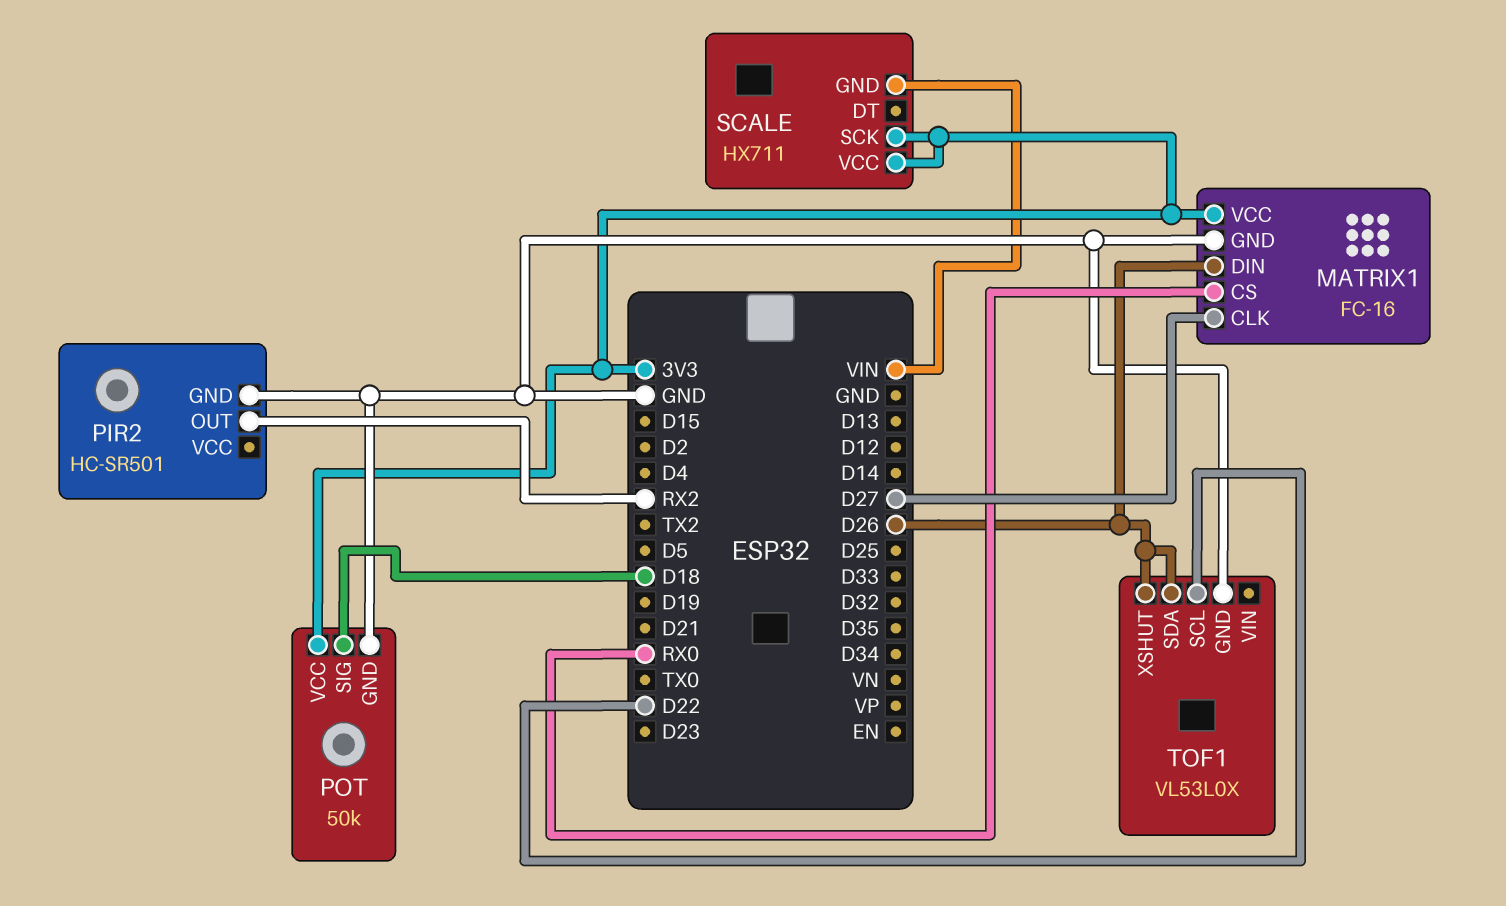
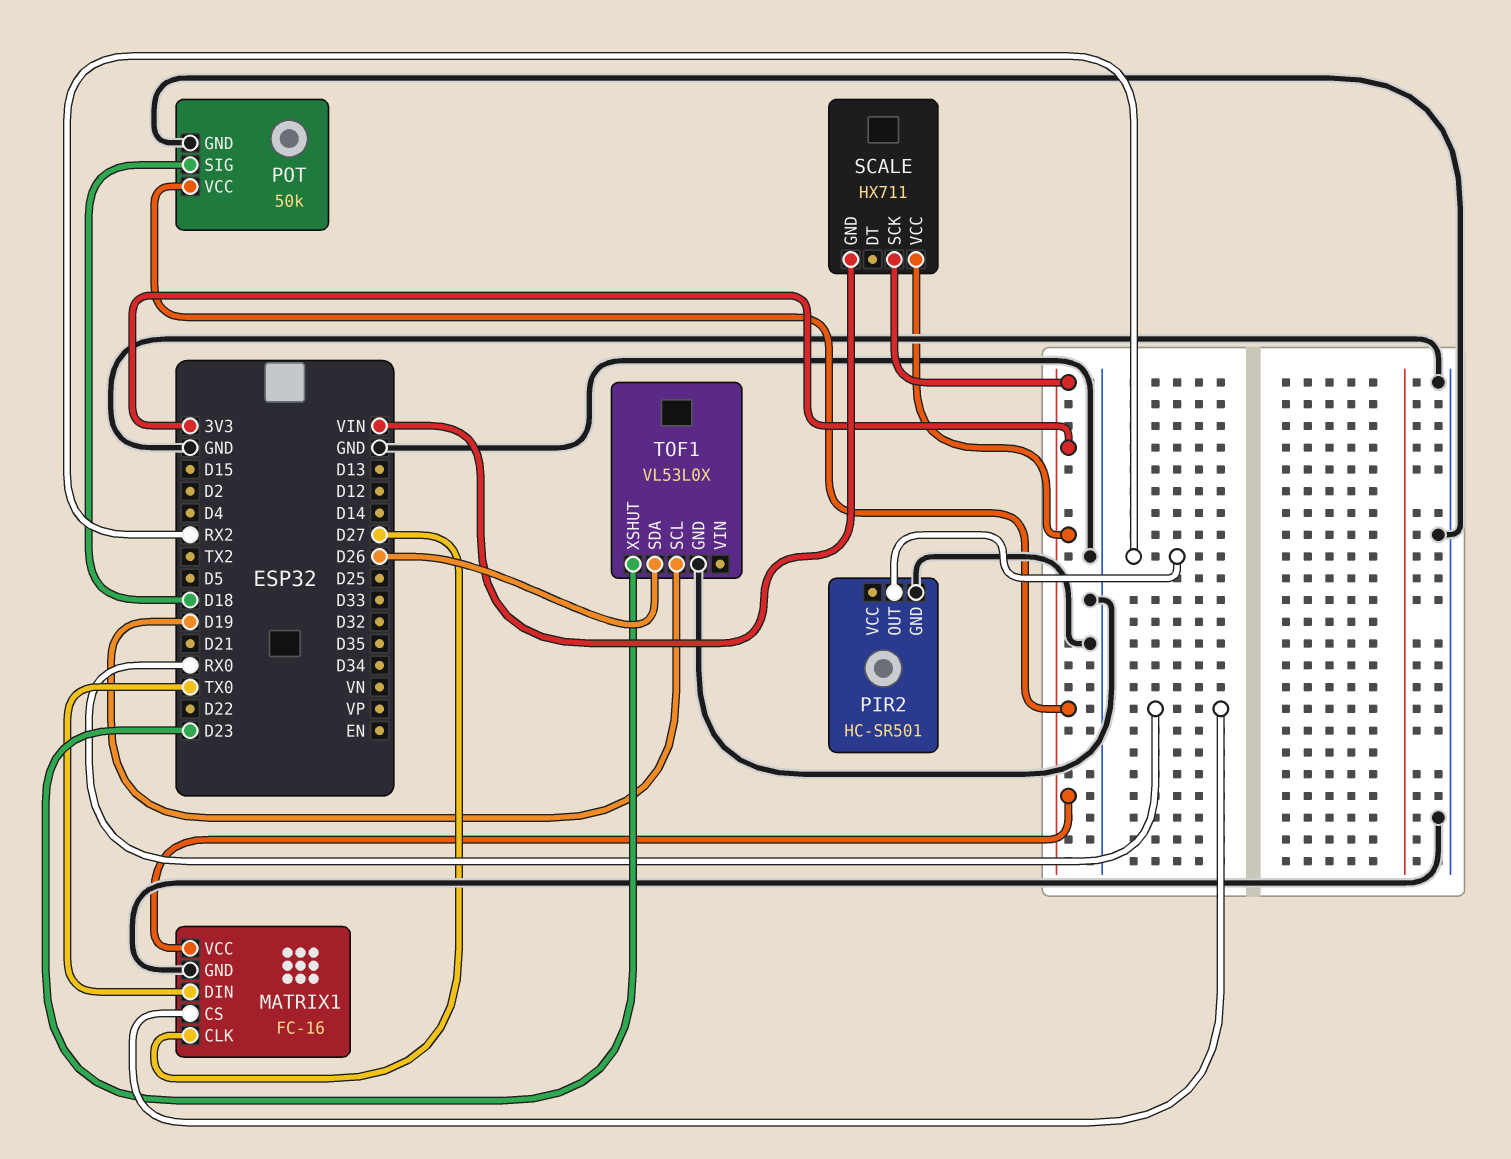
MATRIX1 pin DIN: D26 -> TX0
TOF1 pin SCL: D22 -> D19
TOF1 pin XSHUT: D26 -> D23

